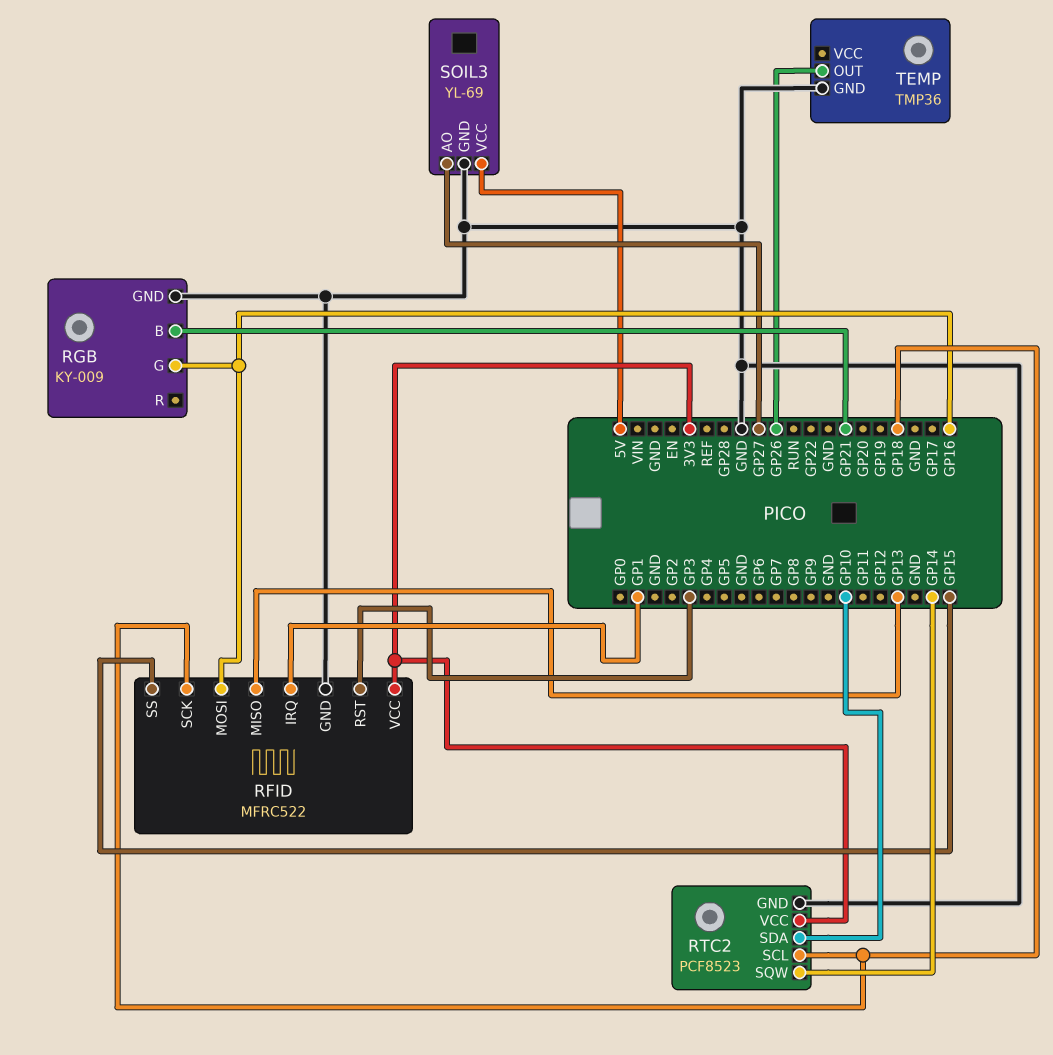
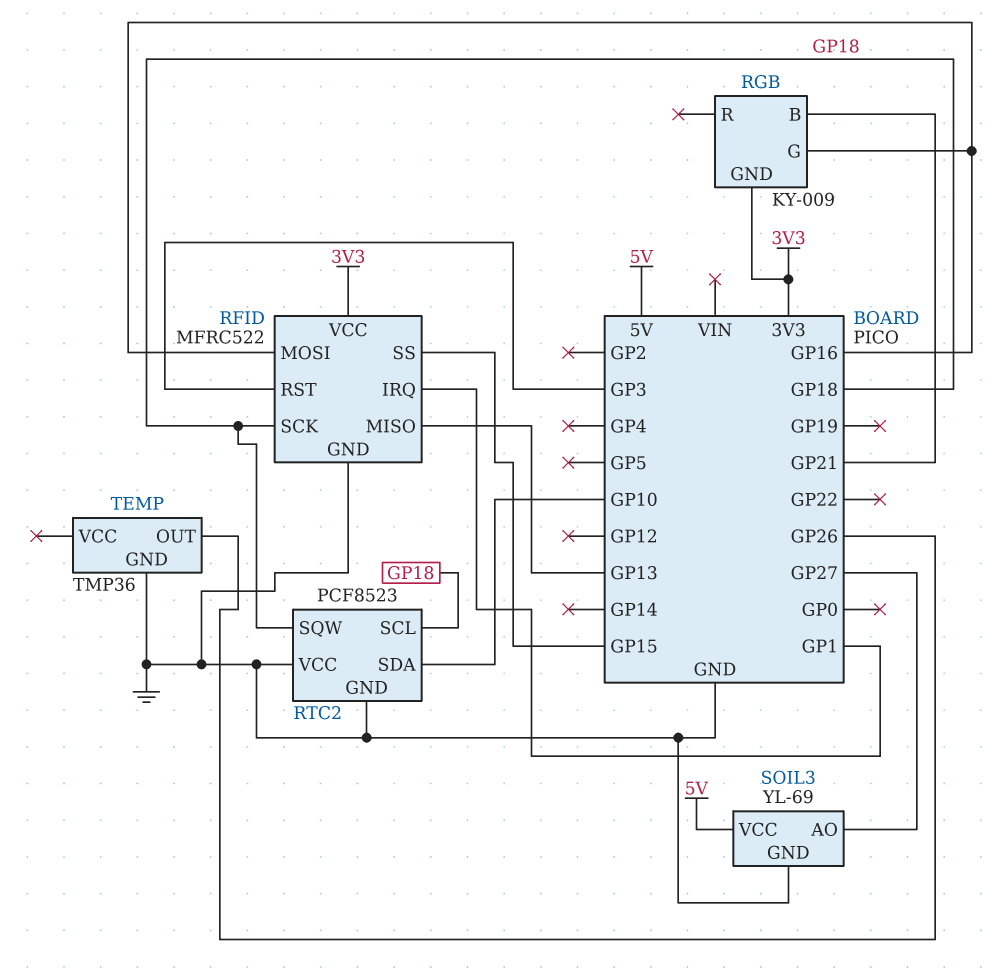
RGB pin GND: GND -> 3V3
RTC2 pin SQW: GP14 -> GP18
RTC2 pin VCC: 3V3 -> GND

